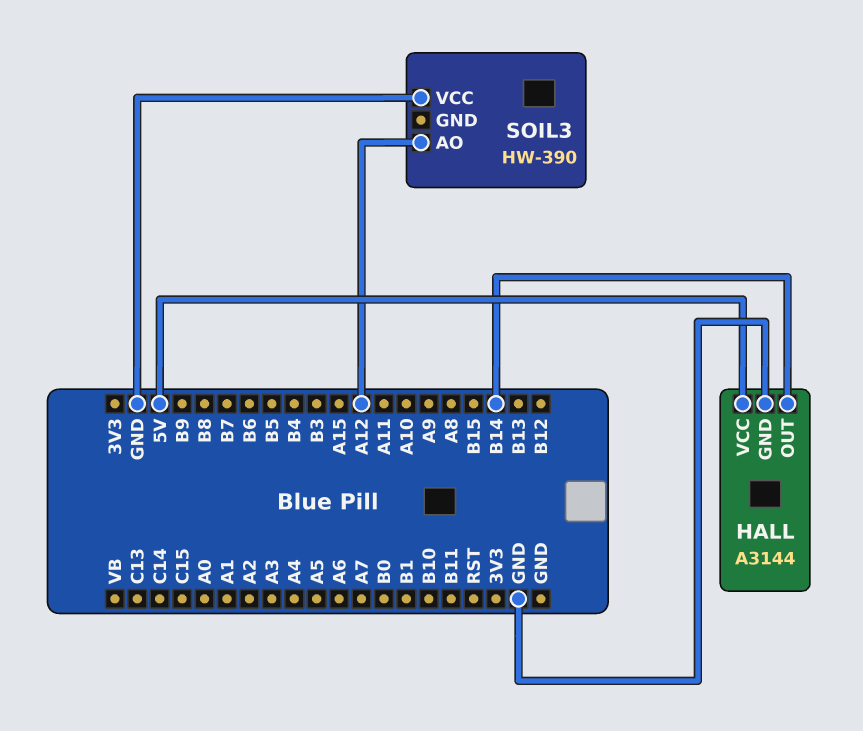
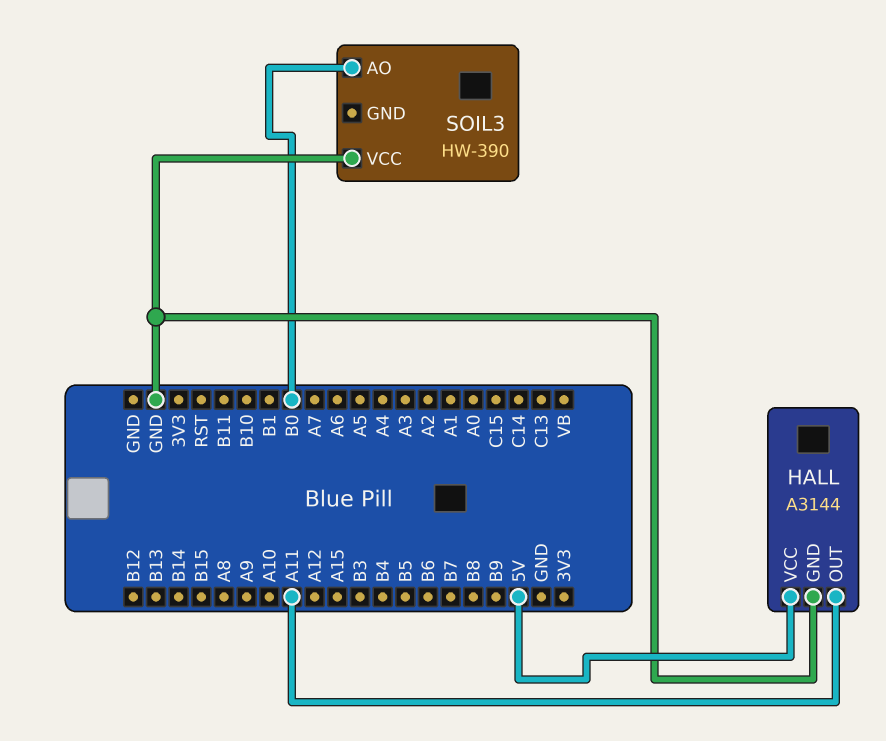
HALL pin OUT: B14 -> A11
SOIL3 pin AO: A12 -> B0

